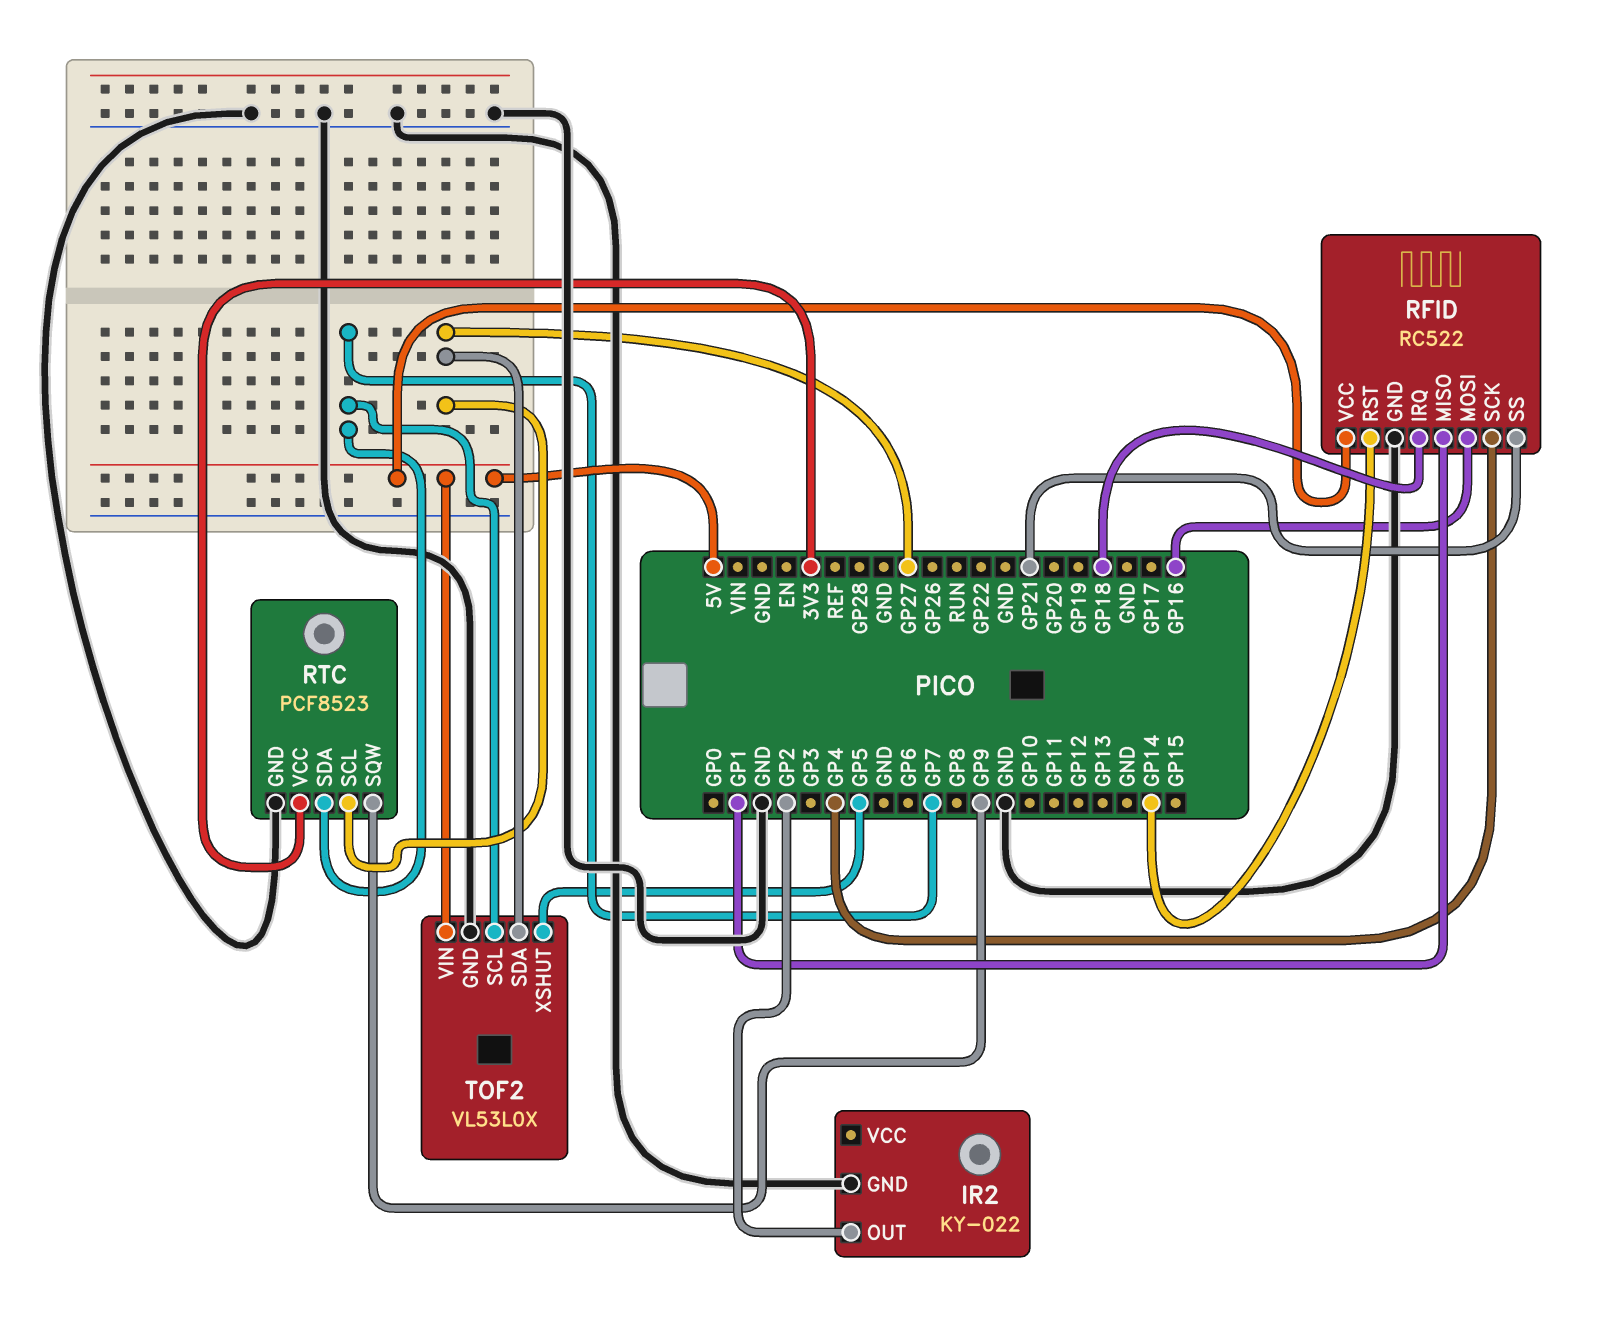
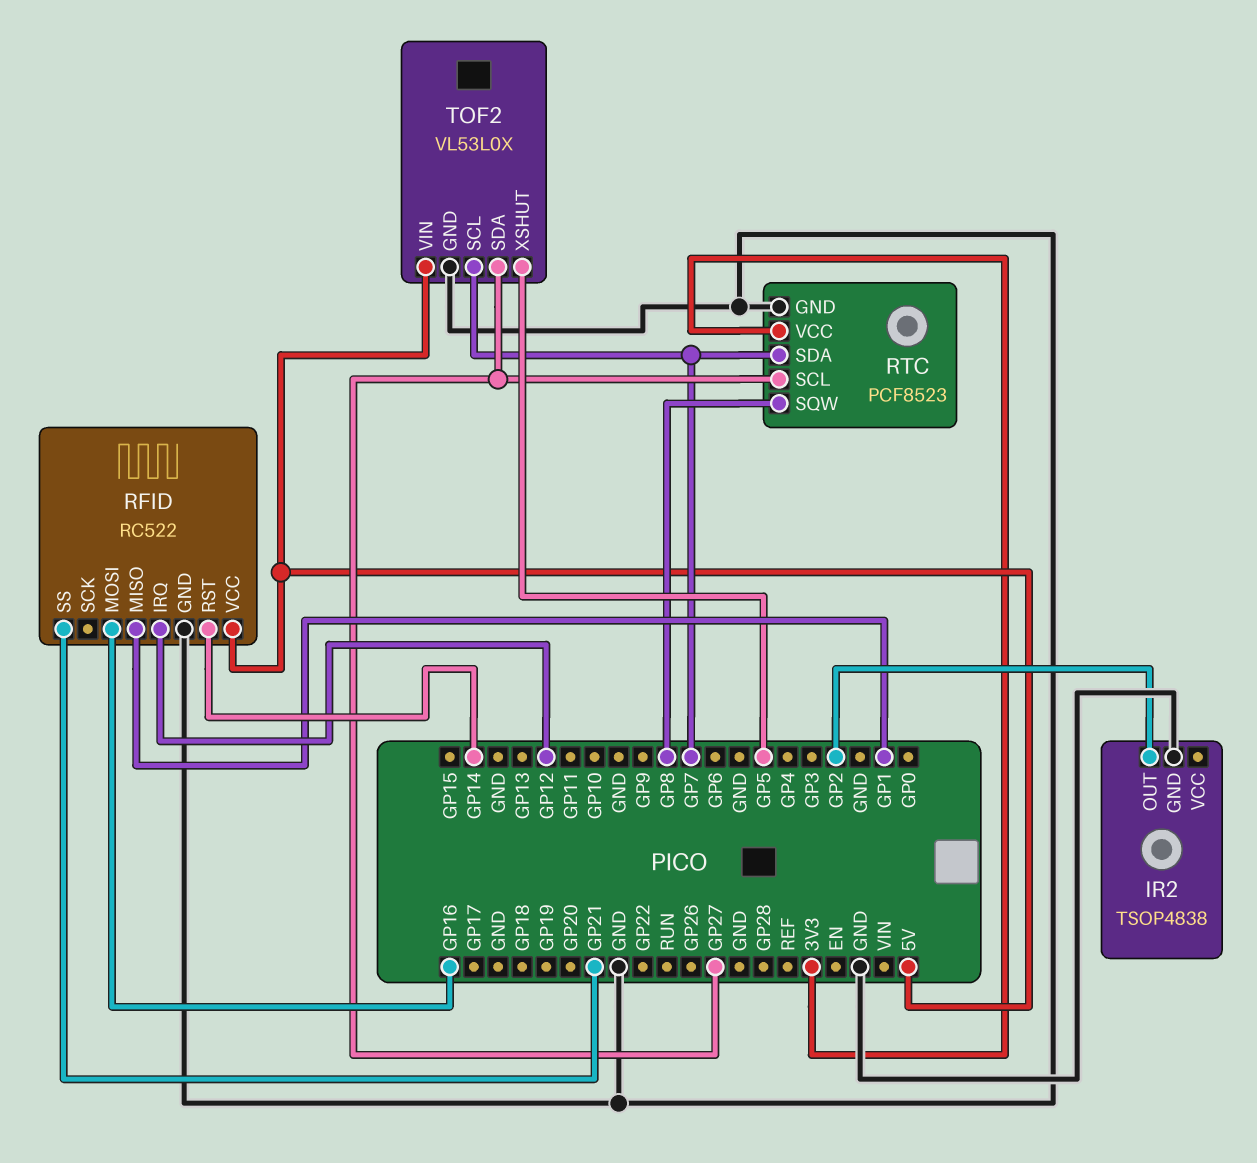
IR2: KY-022 -> TSOP4838
RFID pin IRQ: GP18 -> GP12
RFID pin SCK: GP4 -> none
RTC pin SQW: GP9 -> GP8

